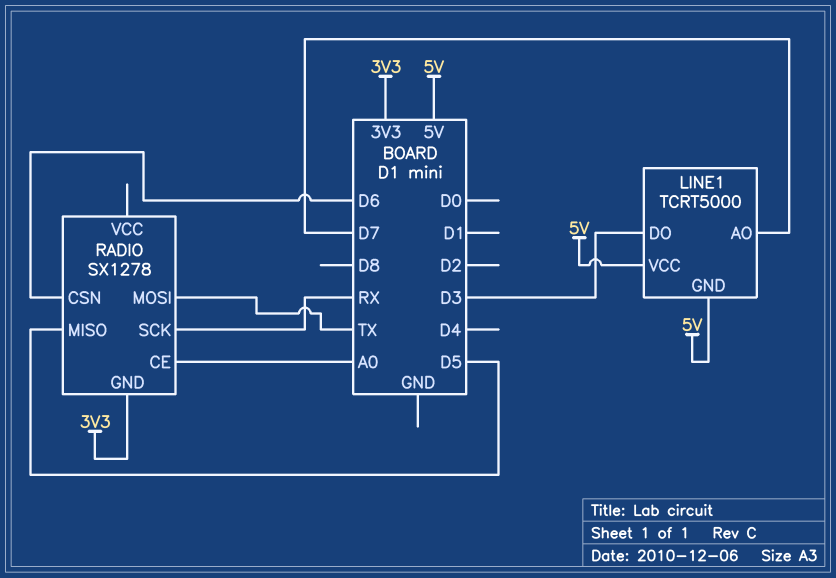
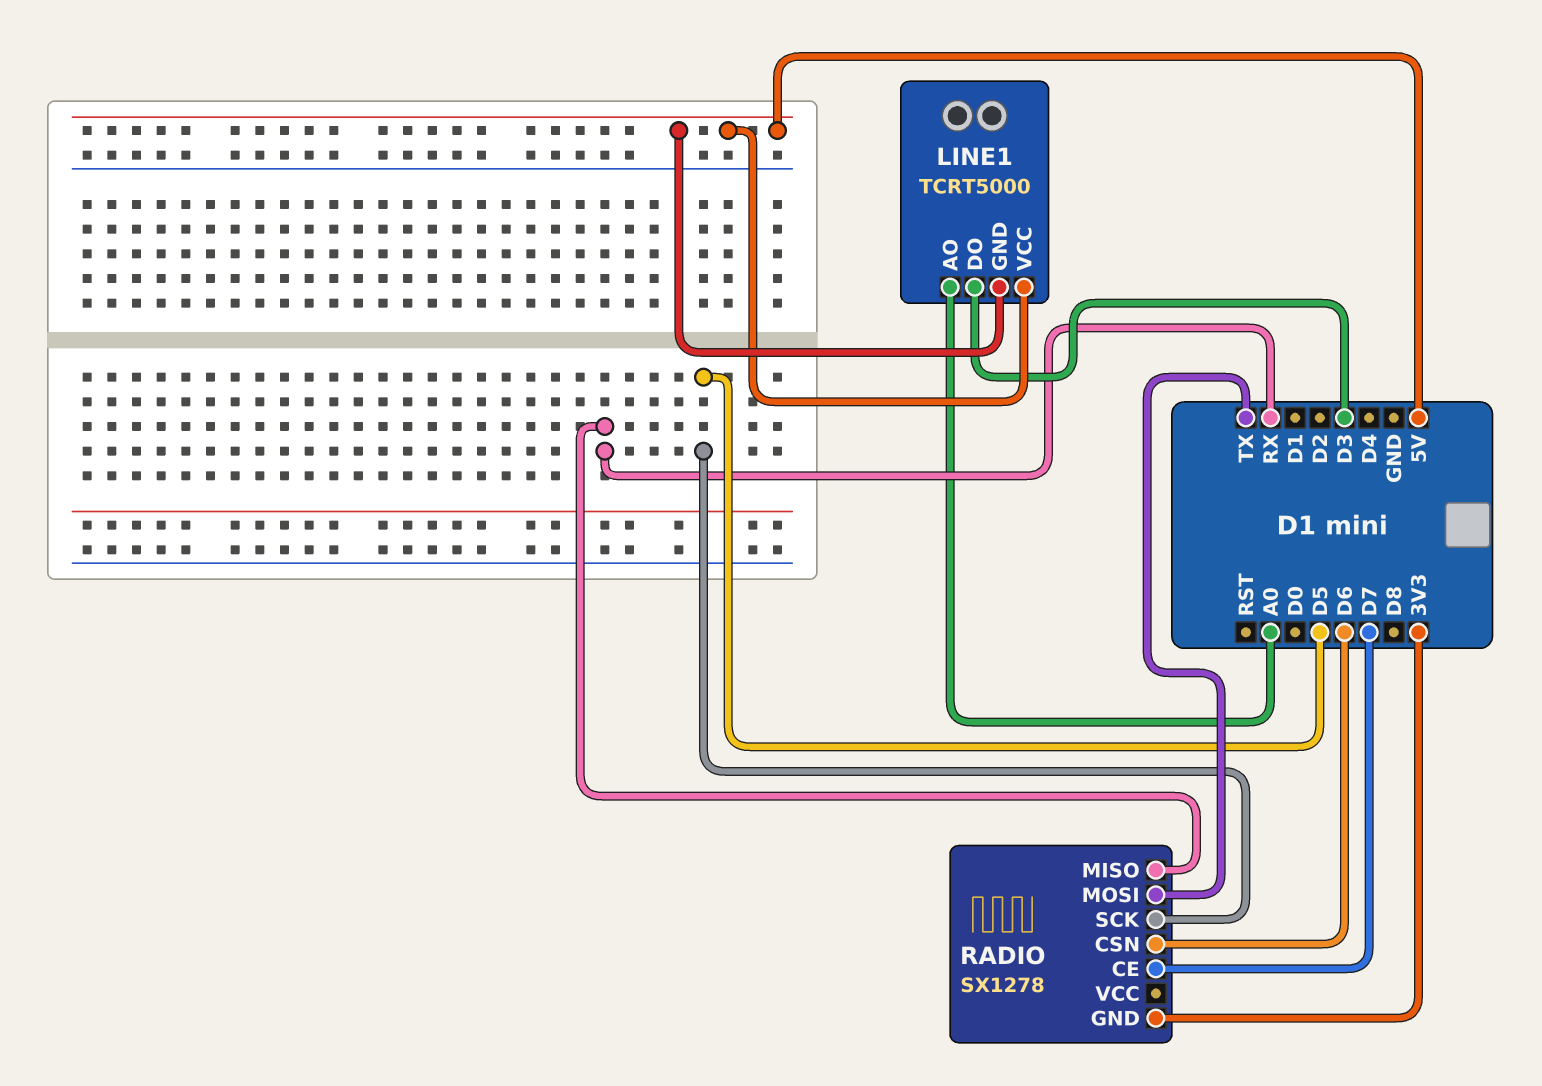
LINE1 pin AO: D7 -> A0
RADIO pin CE: A0 -> D7
RADIO pin MISO: D5 -> RX
RADIO pin SCK: RX -> D5

